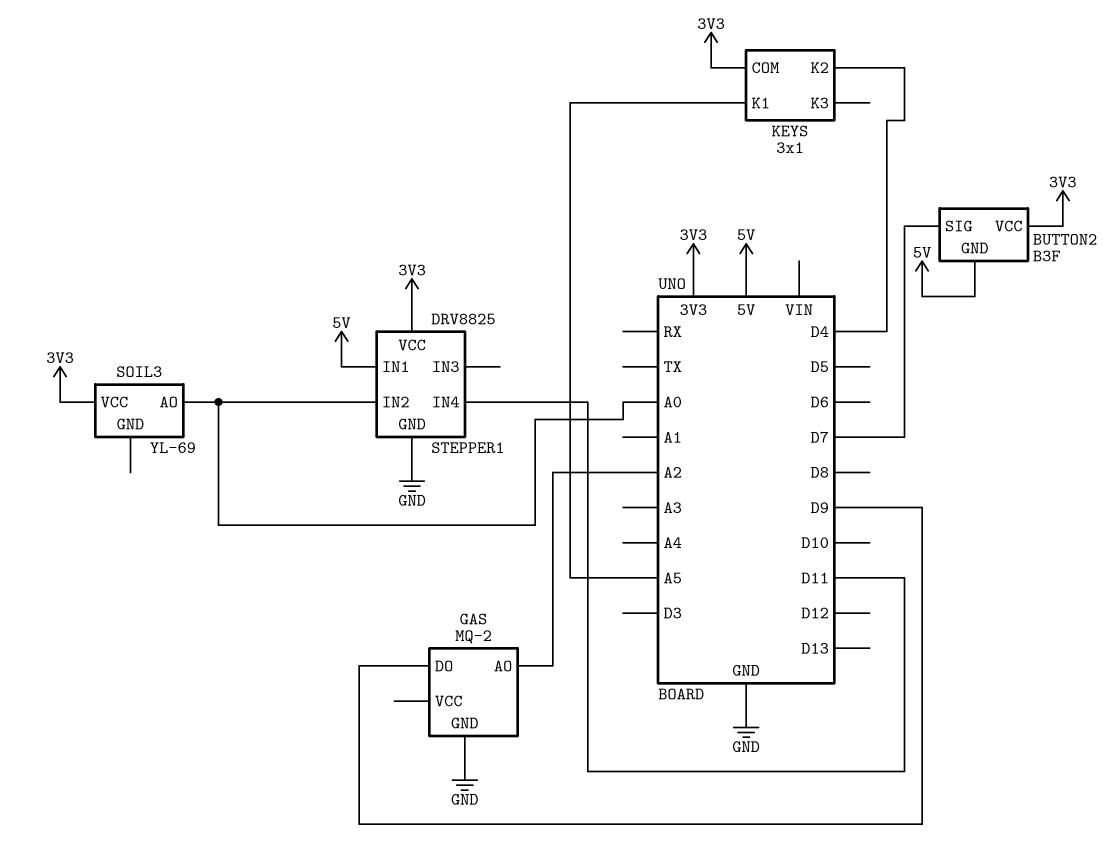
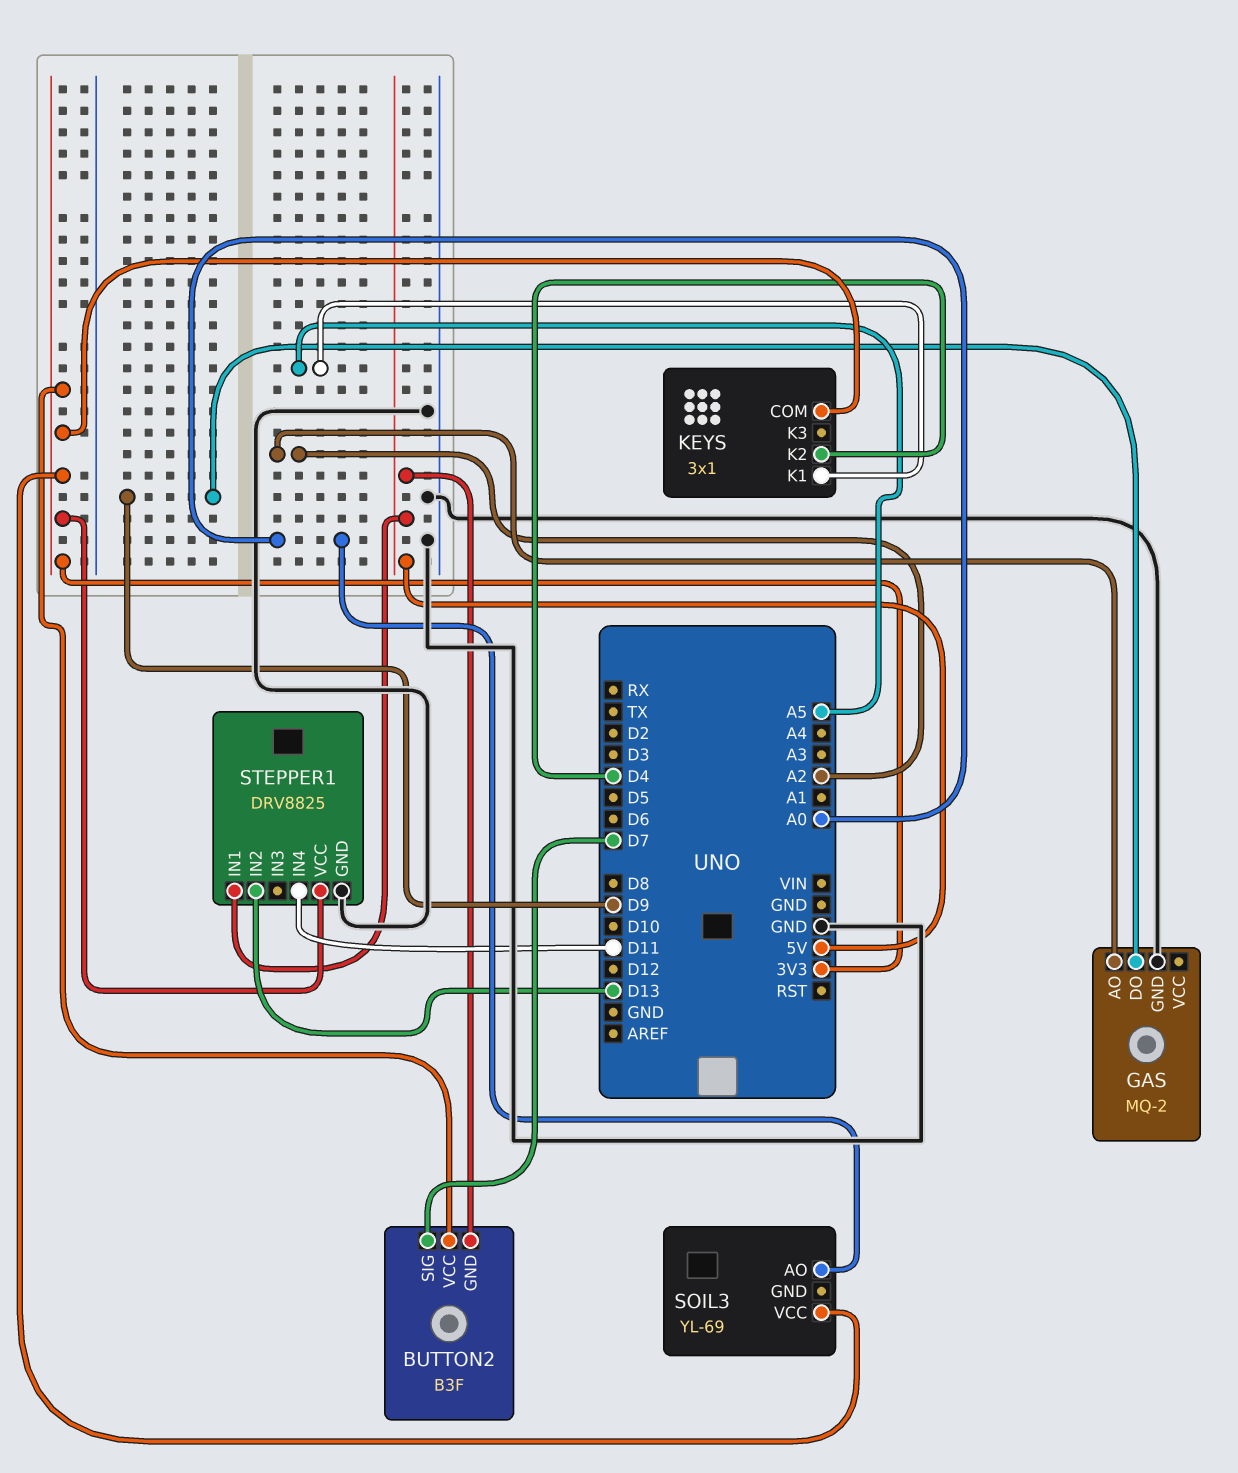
STEPPER1 pin IN2: A0 -> D13

